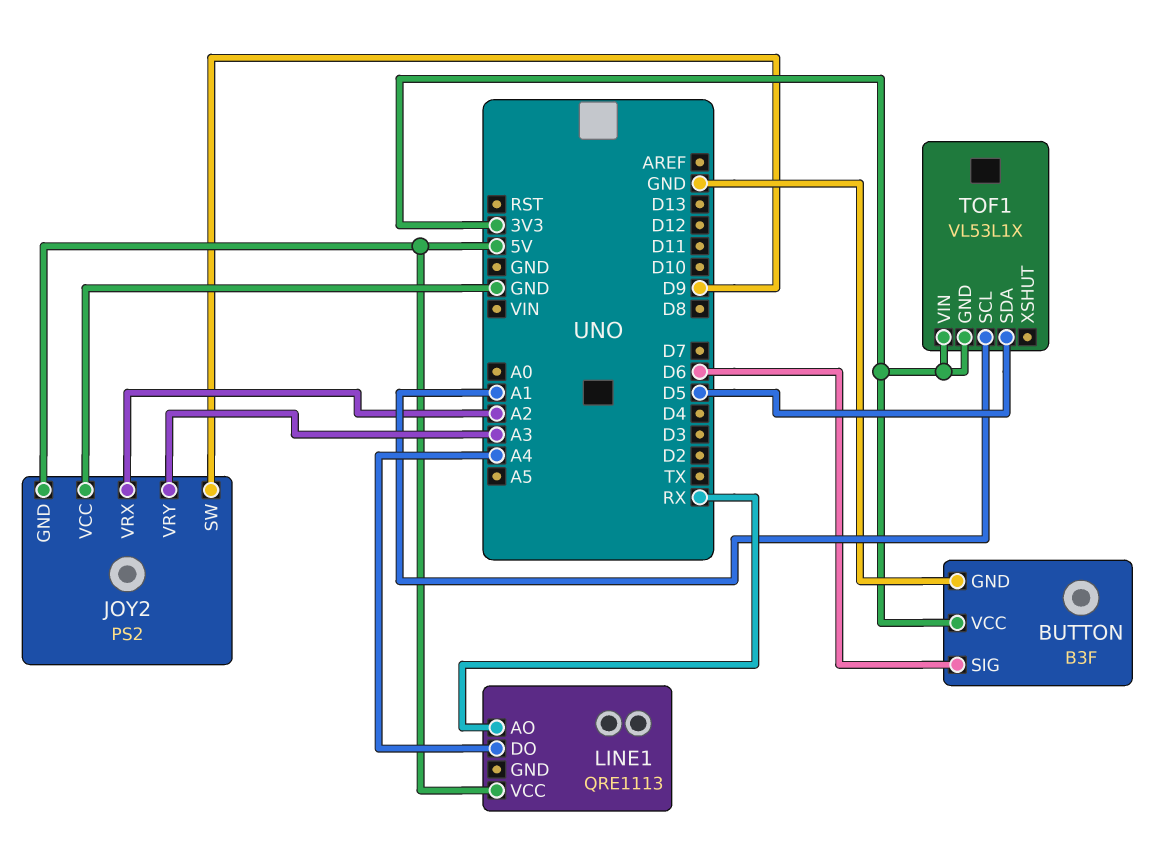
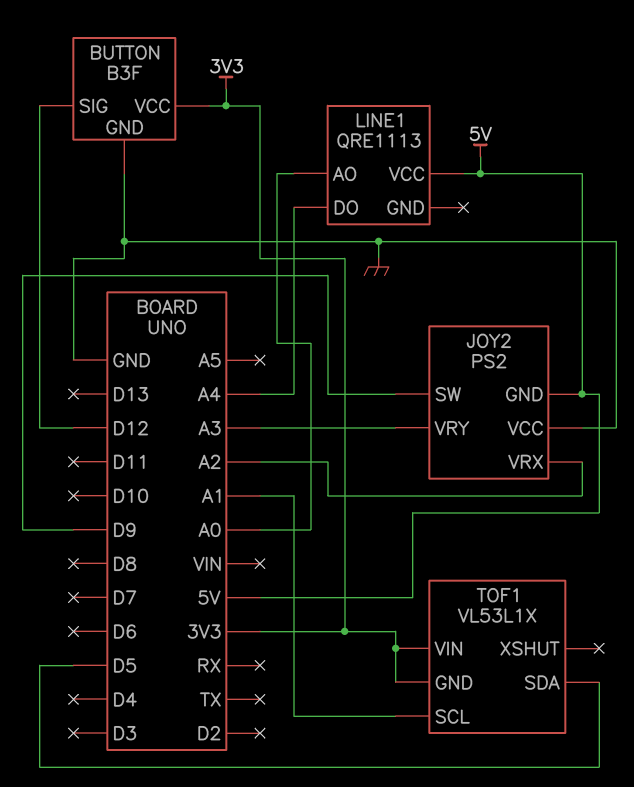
BUTTON pin SIG: D6 -> D12
LINE1 pin AO: RX -> A0

